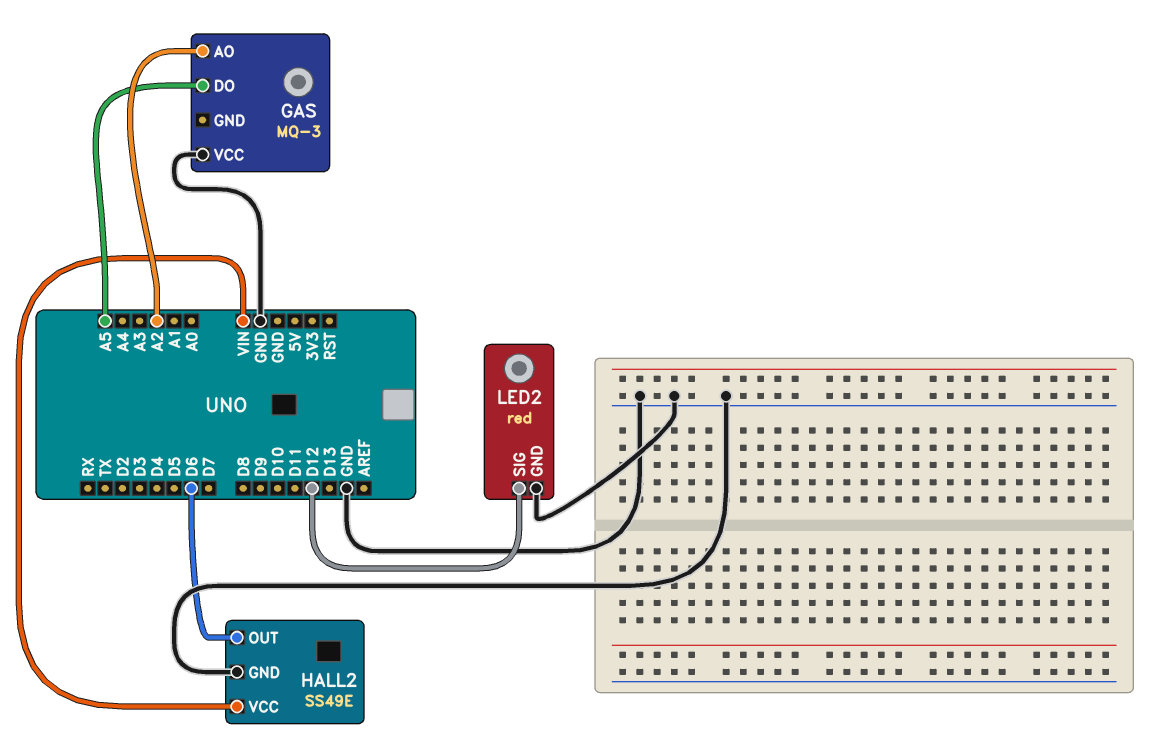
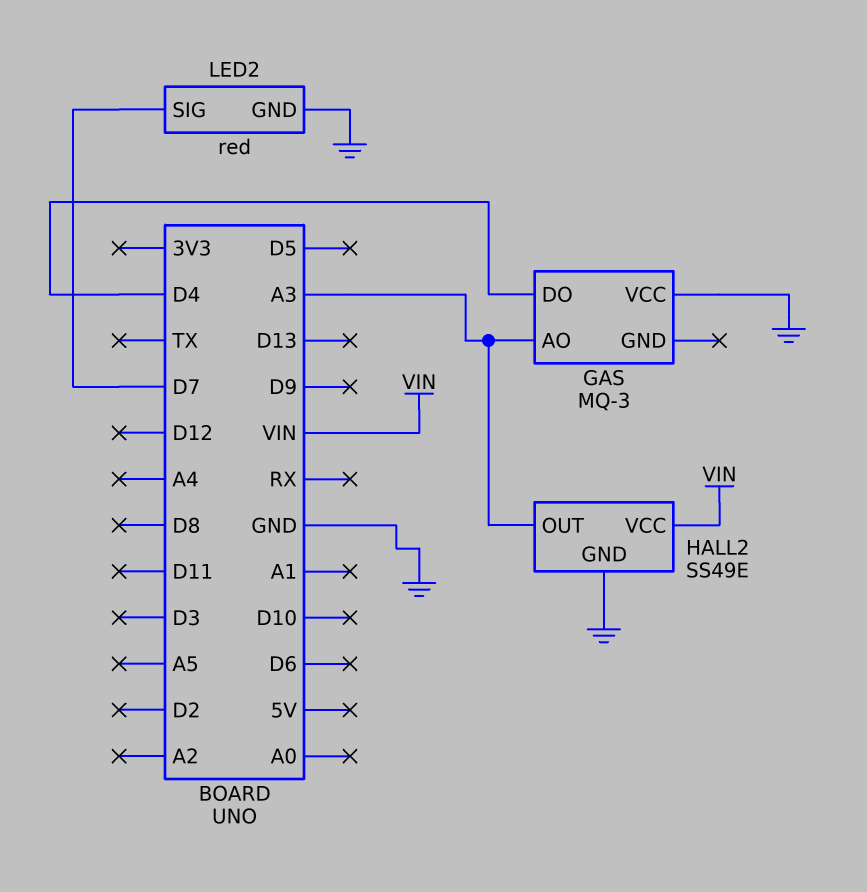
GAS pin AO: A2 -> A3
GAS pin DO: A5 -> D4
HALL2 pin OUT: D6 -> A3
LED2 pin SIG: D12 -> D7

